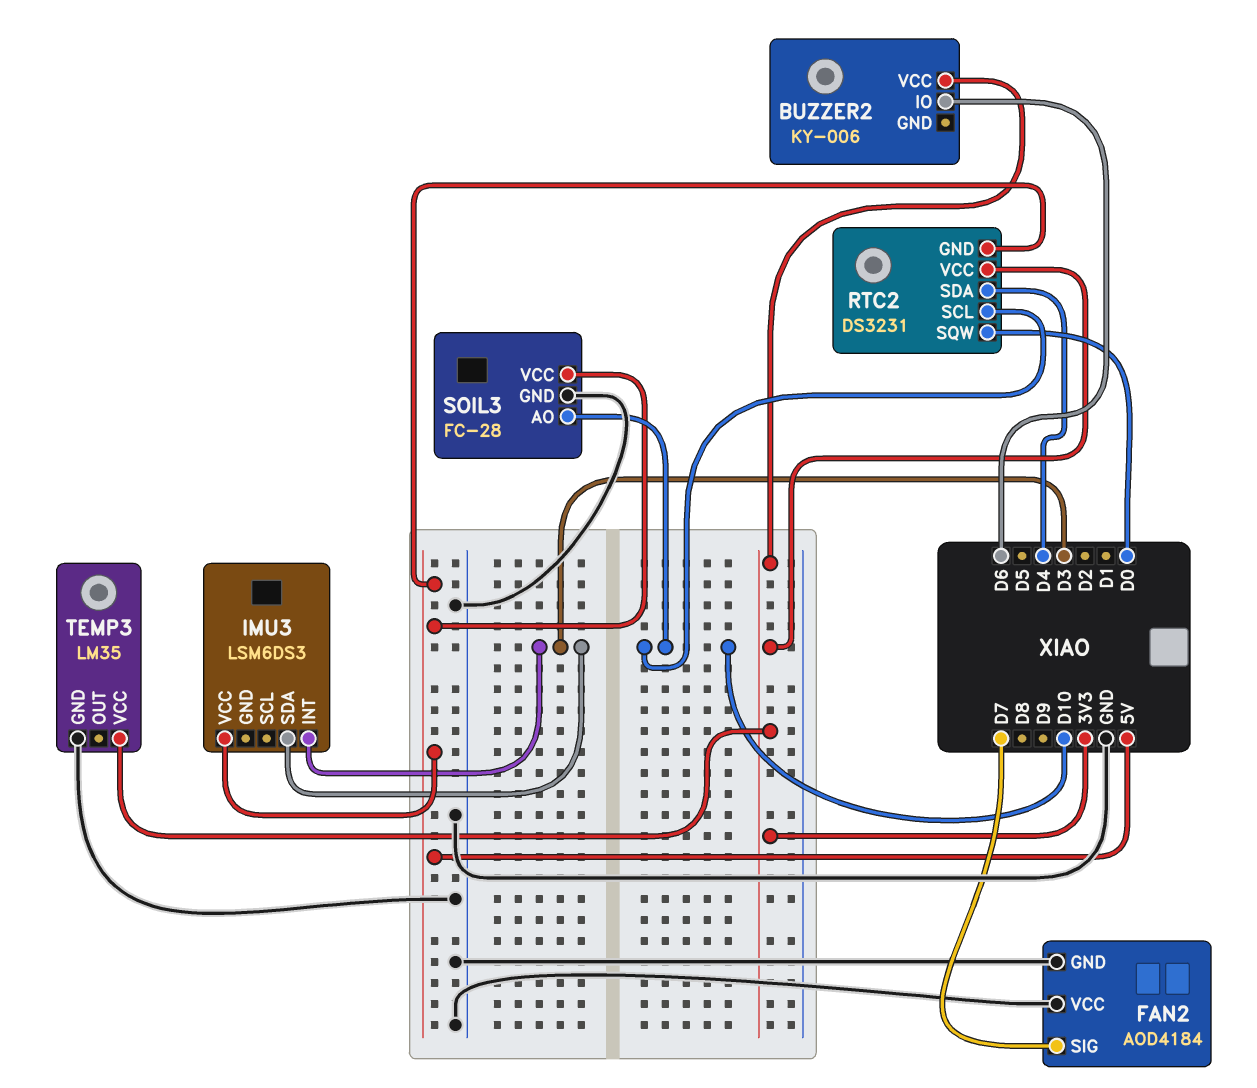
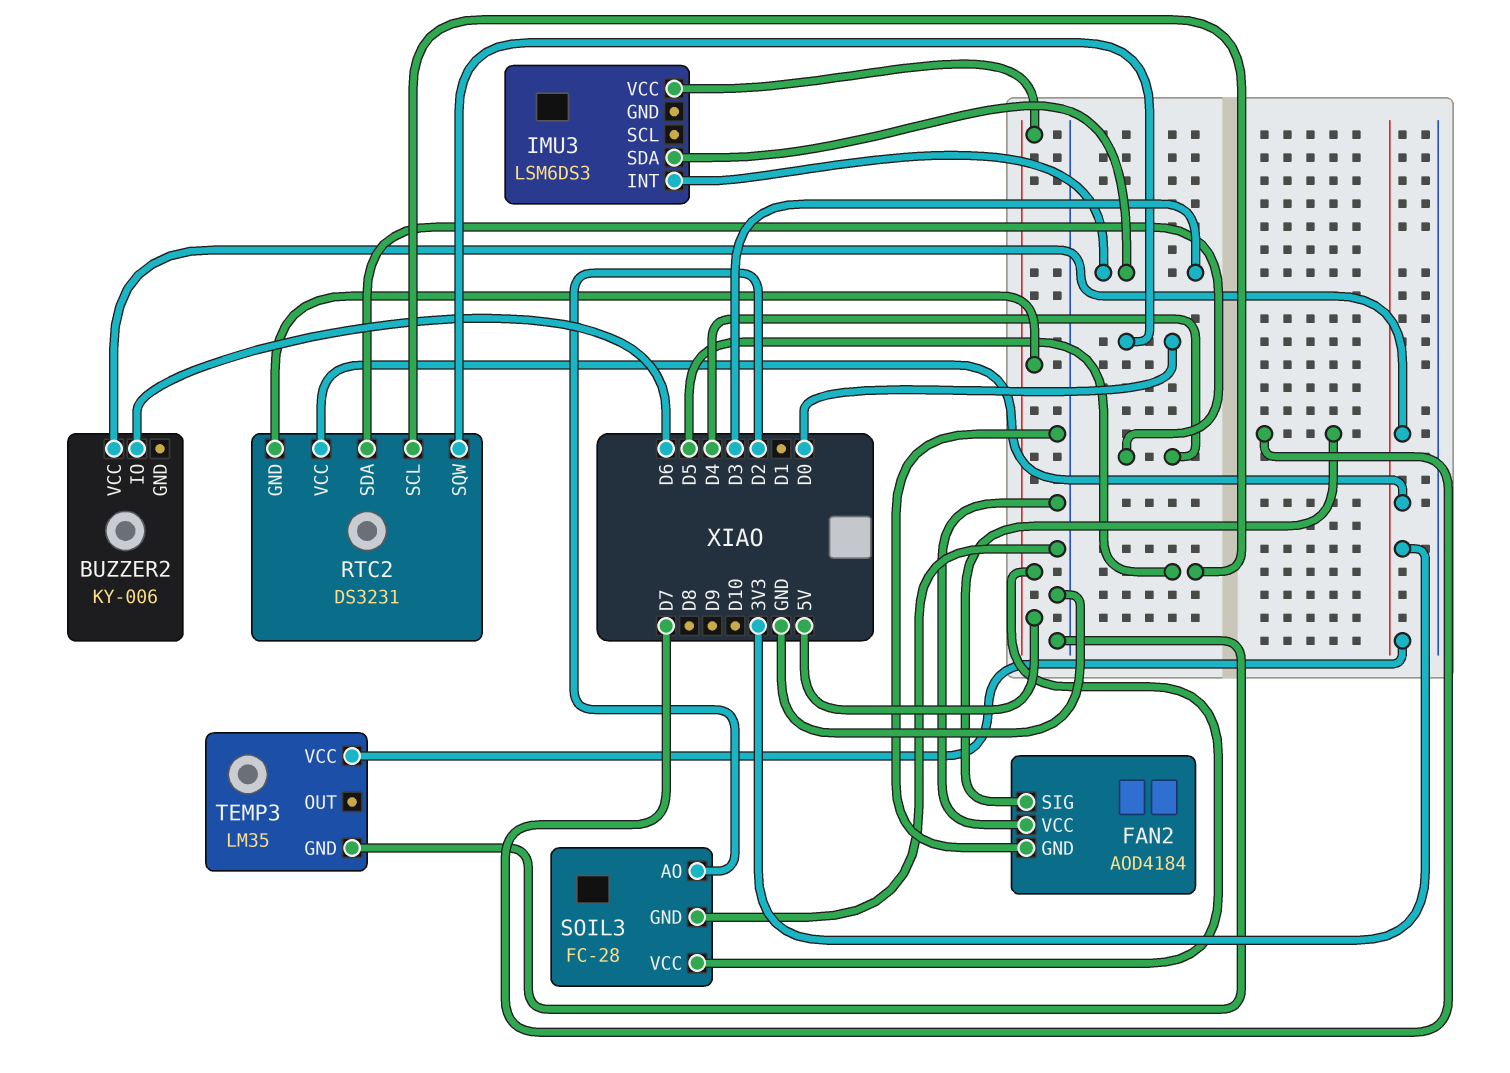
RTC2 pin SCL: D10 -> D5
SOIL3 pin AO: D10 -> D2

